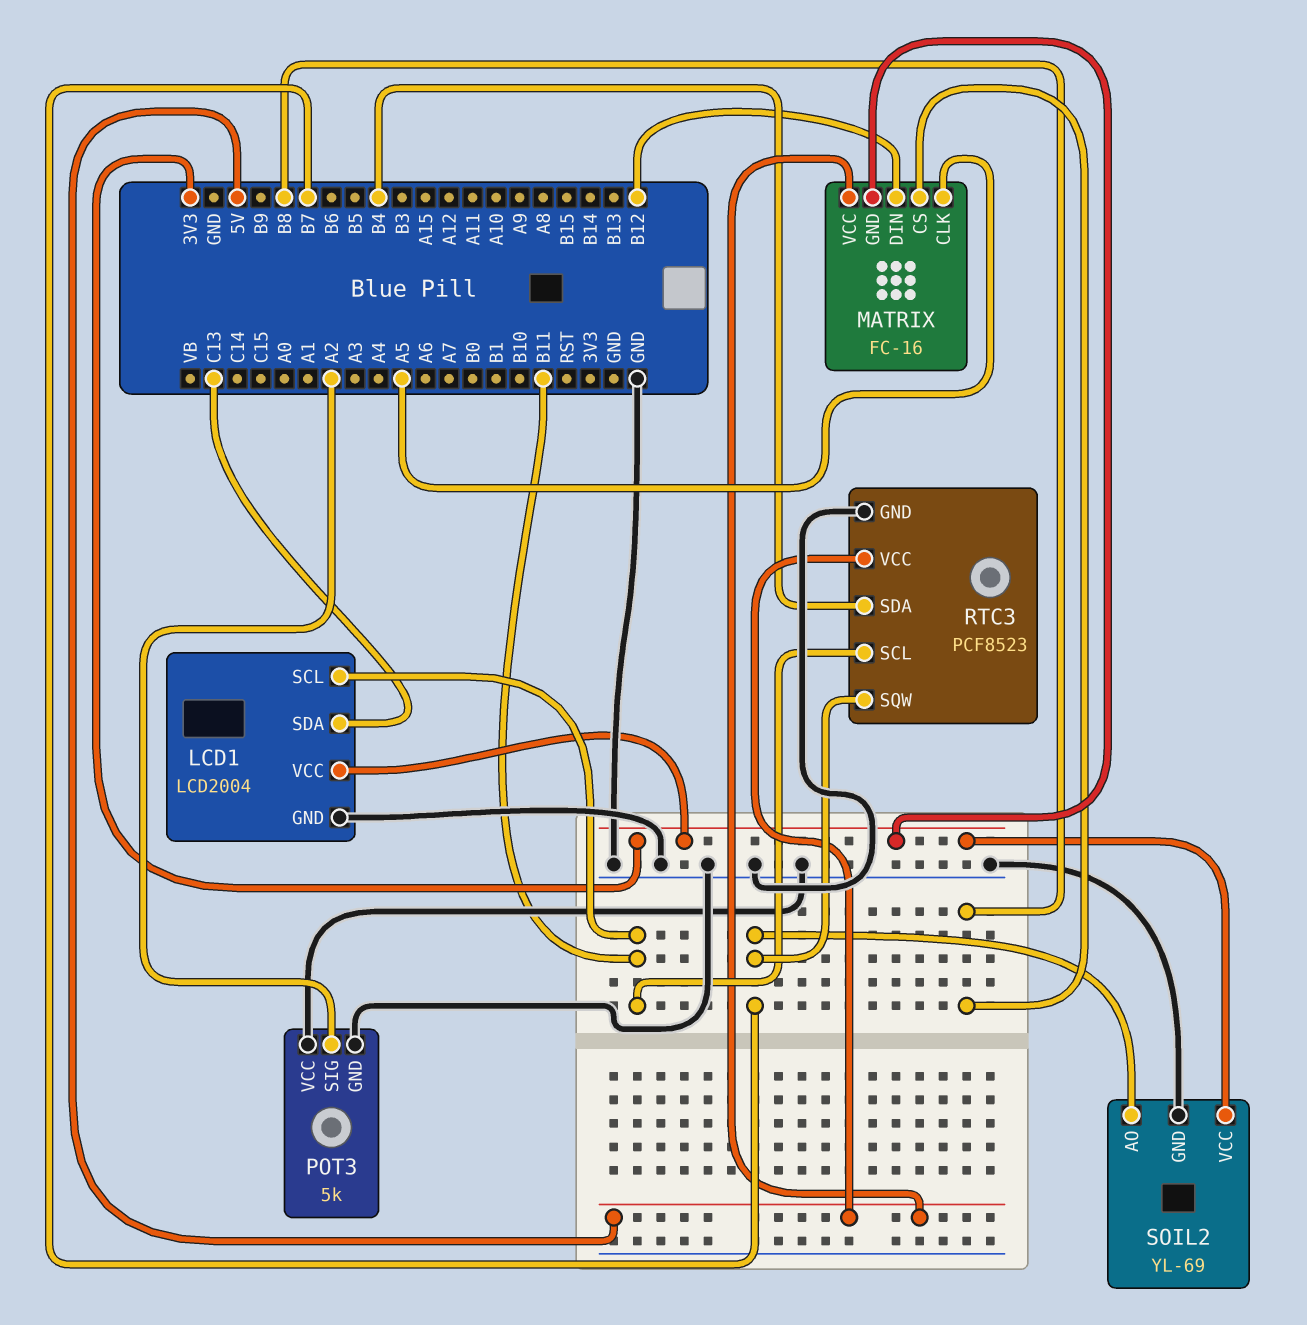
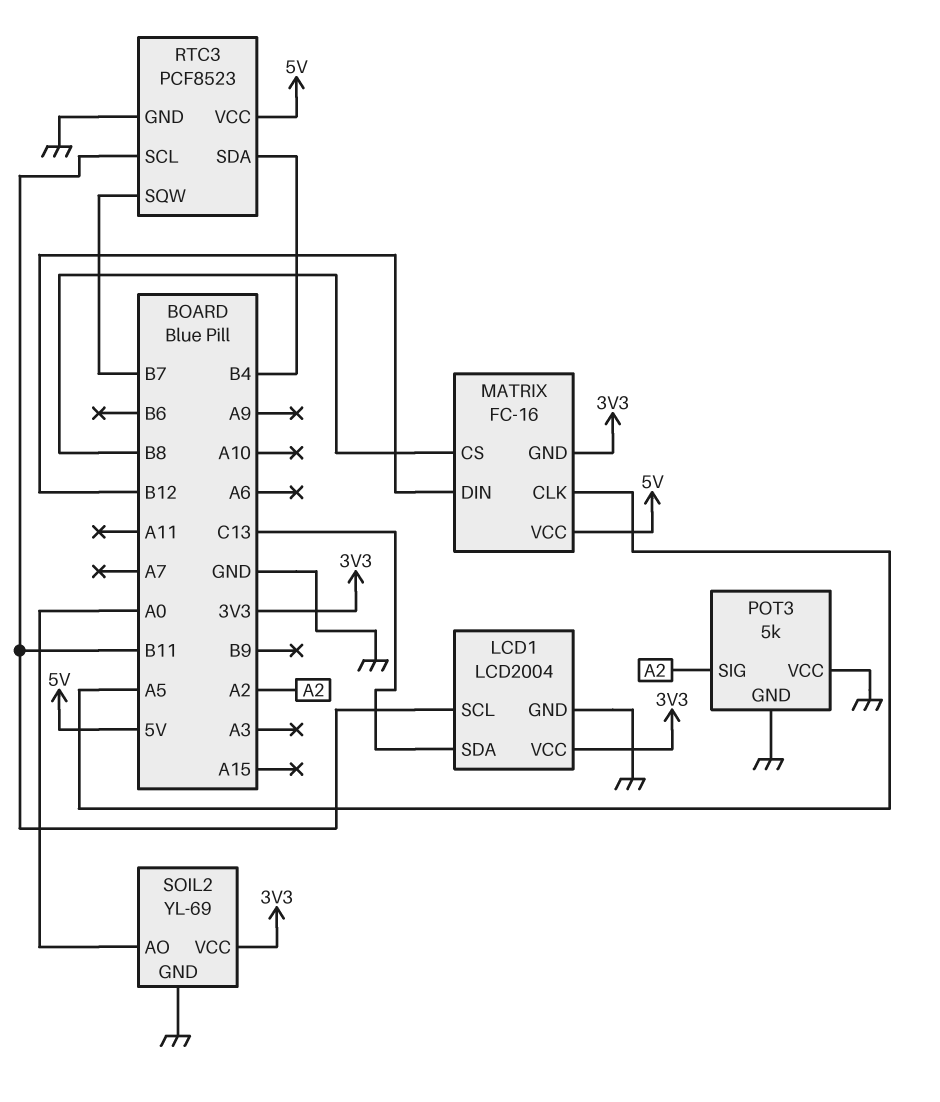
SOIL2 pin AO: B7 -> A0

